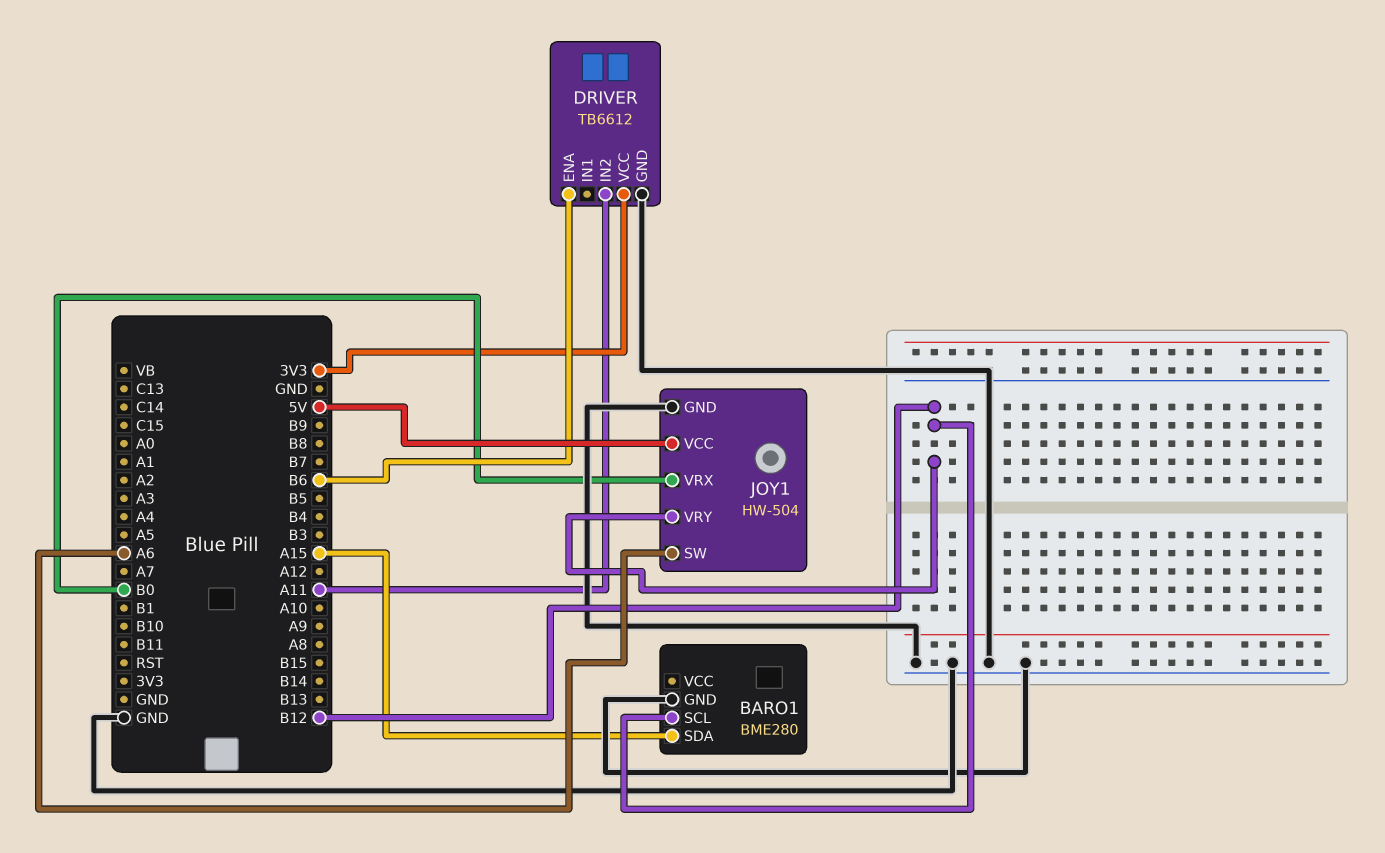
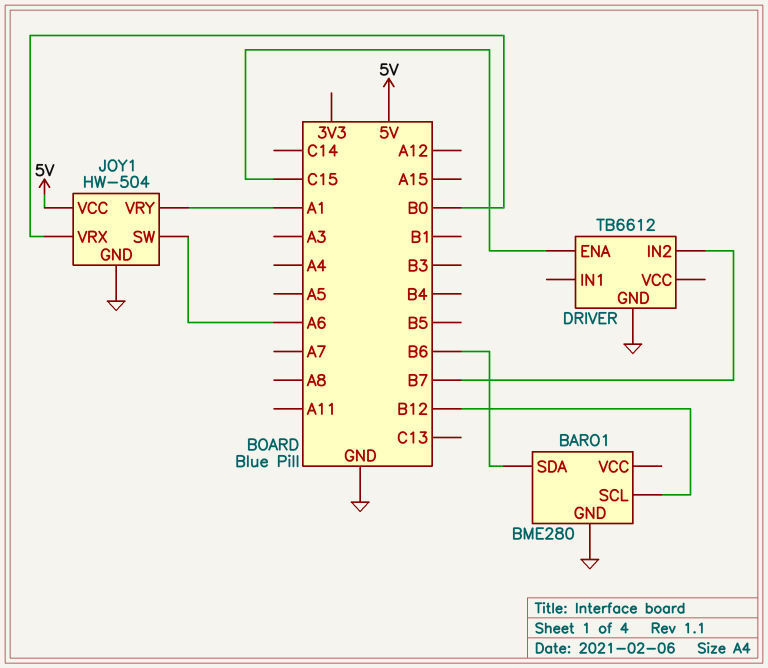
BARO1 pin SDA: A15 -> B6
DRIVER pin ENA: B6 -> C15
DRIVER pin IN2: A11 -> B7
DRIVER pin VCC: 3V3 -> none
JOY1 pin VRY: B12 -> A1

